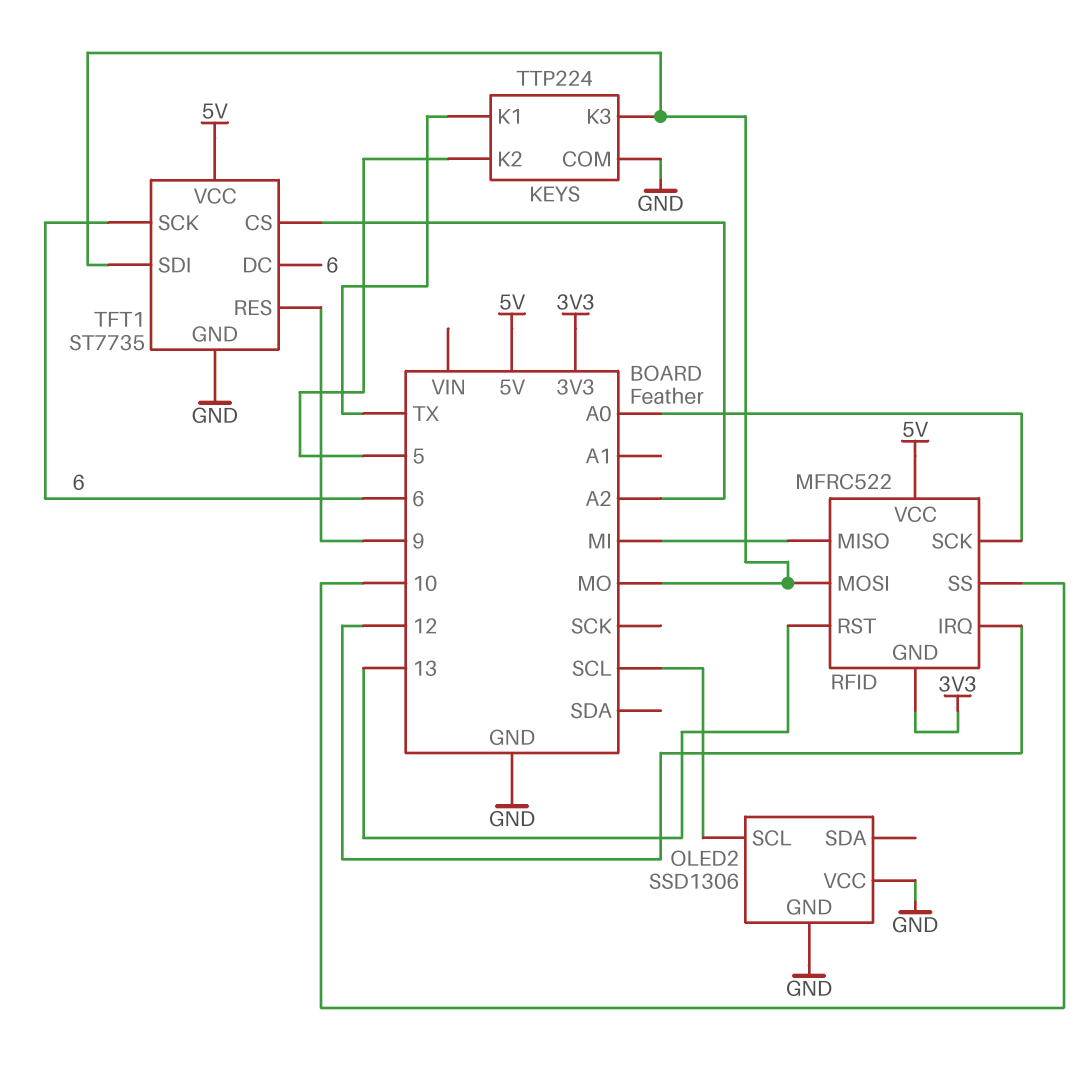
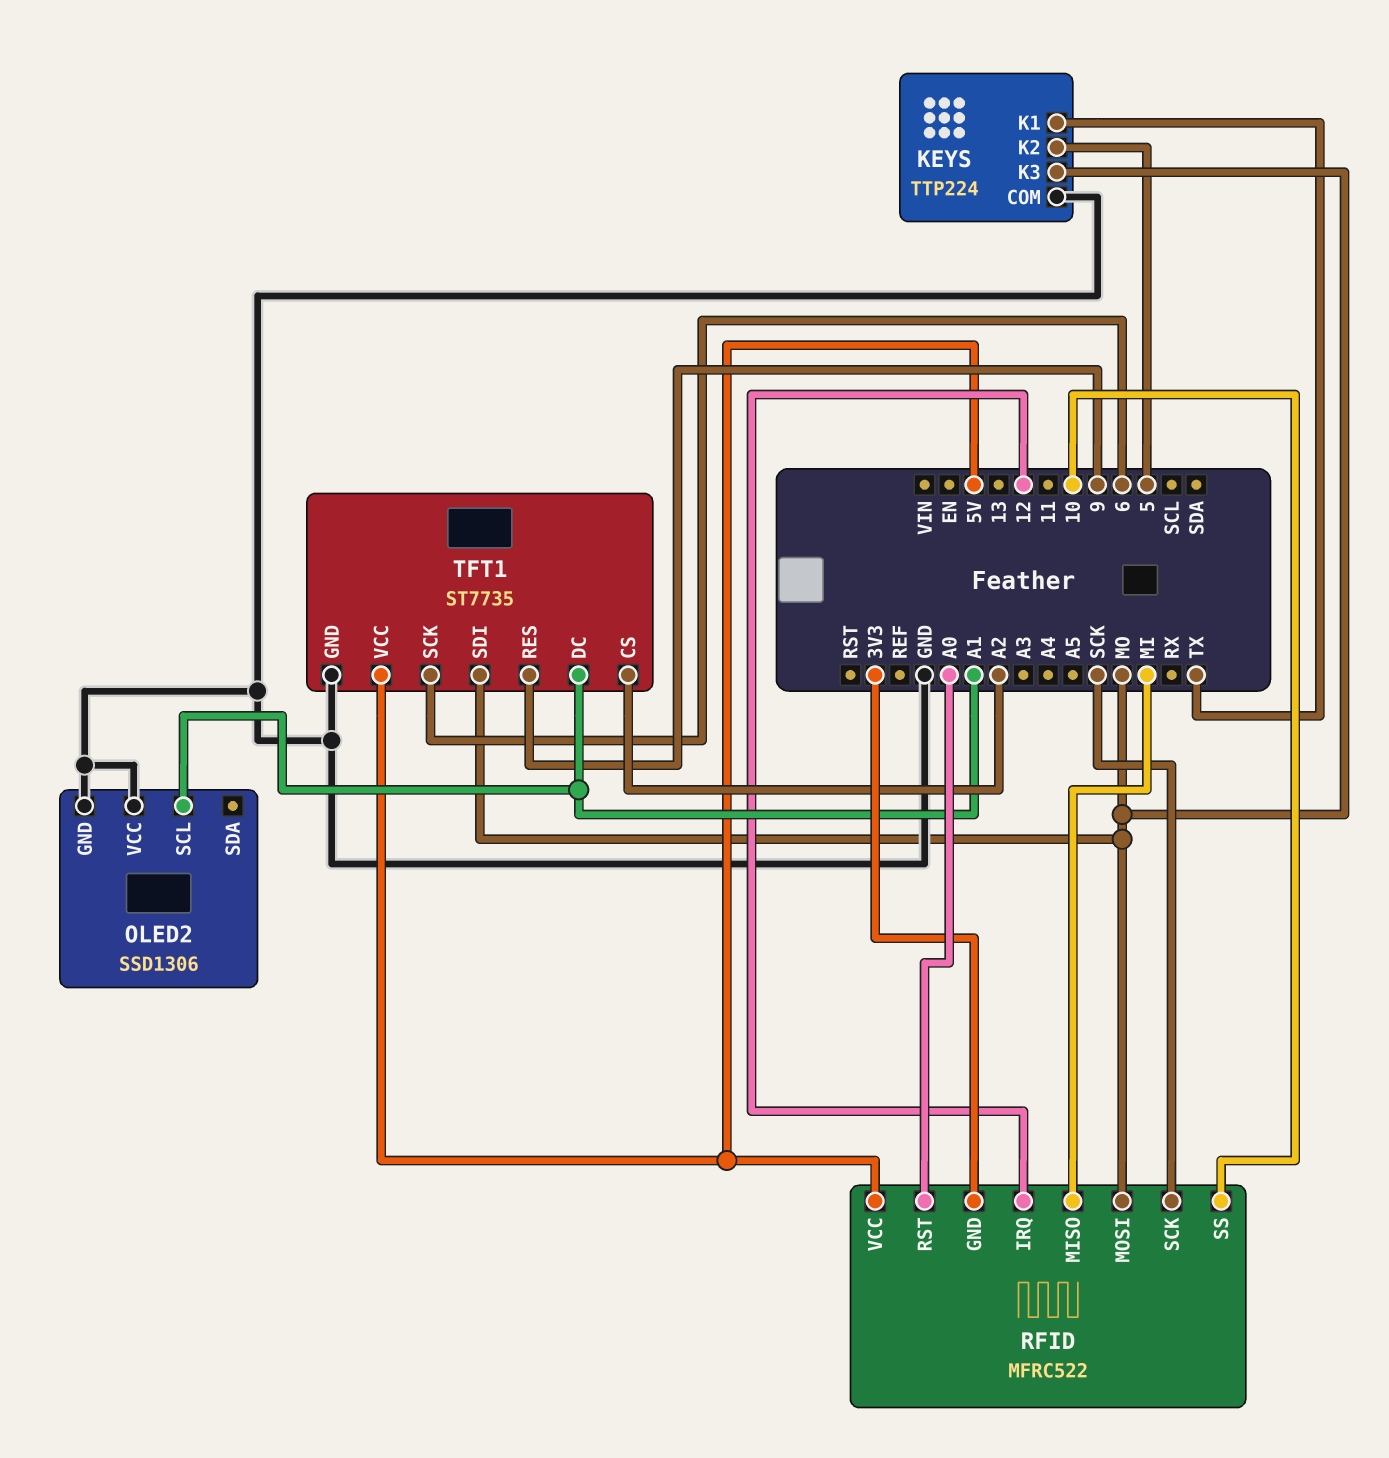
OLED2 pin SCL: SCL -> A1
RFID pin RST: 13 -> A0
RFID pin SCK: A0 -> SCK
TFT1 pin DC: 6 -> A1

